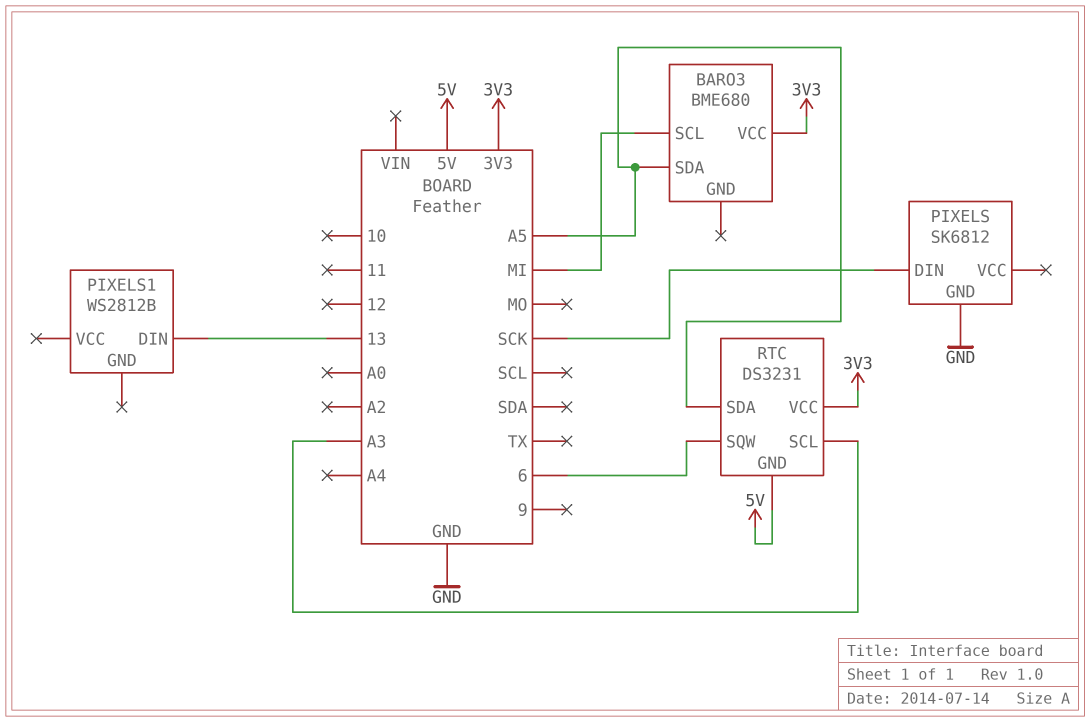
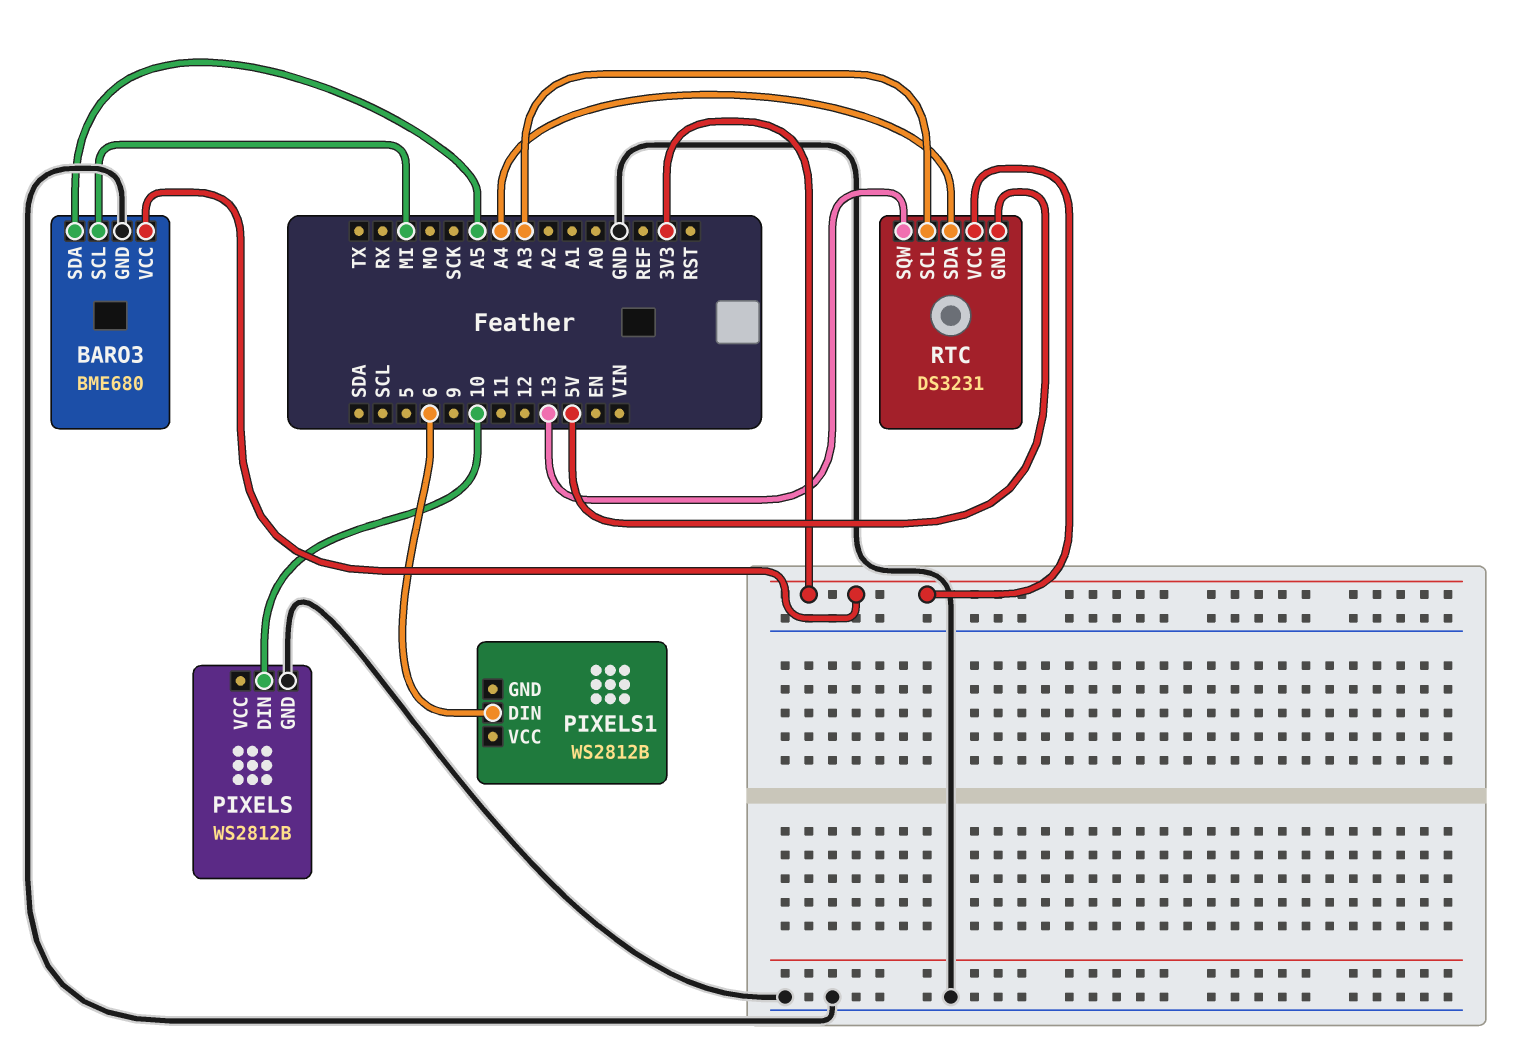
BARO3 pin GND: none -> GND
PIXELS: SK6812 -> WS2812B
PIXELS pin DIN: SCK -> 10
PIXELS1 pin DIN: 13 -> 6
RTC pin SDA: A5 -> A4
RTC pin SQW: 6 -> 13

